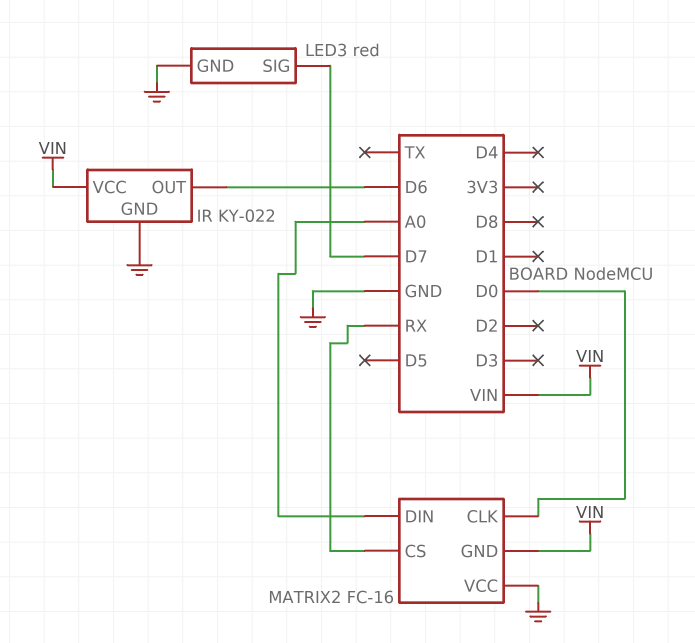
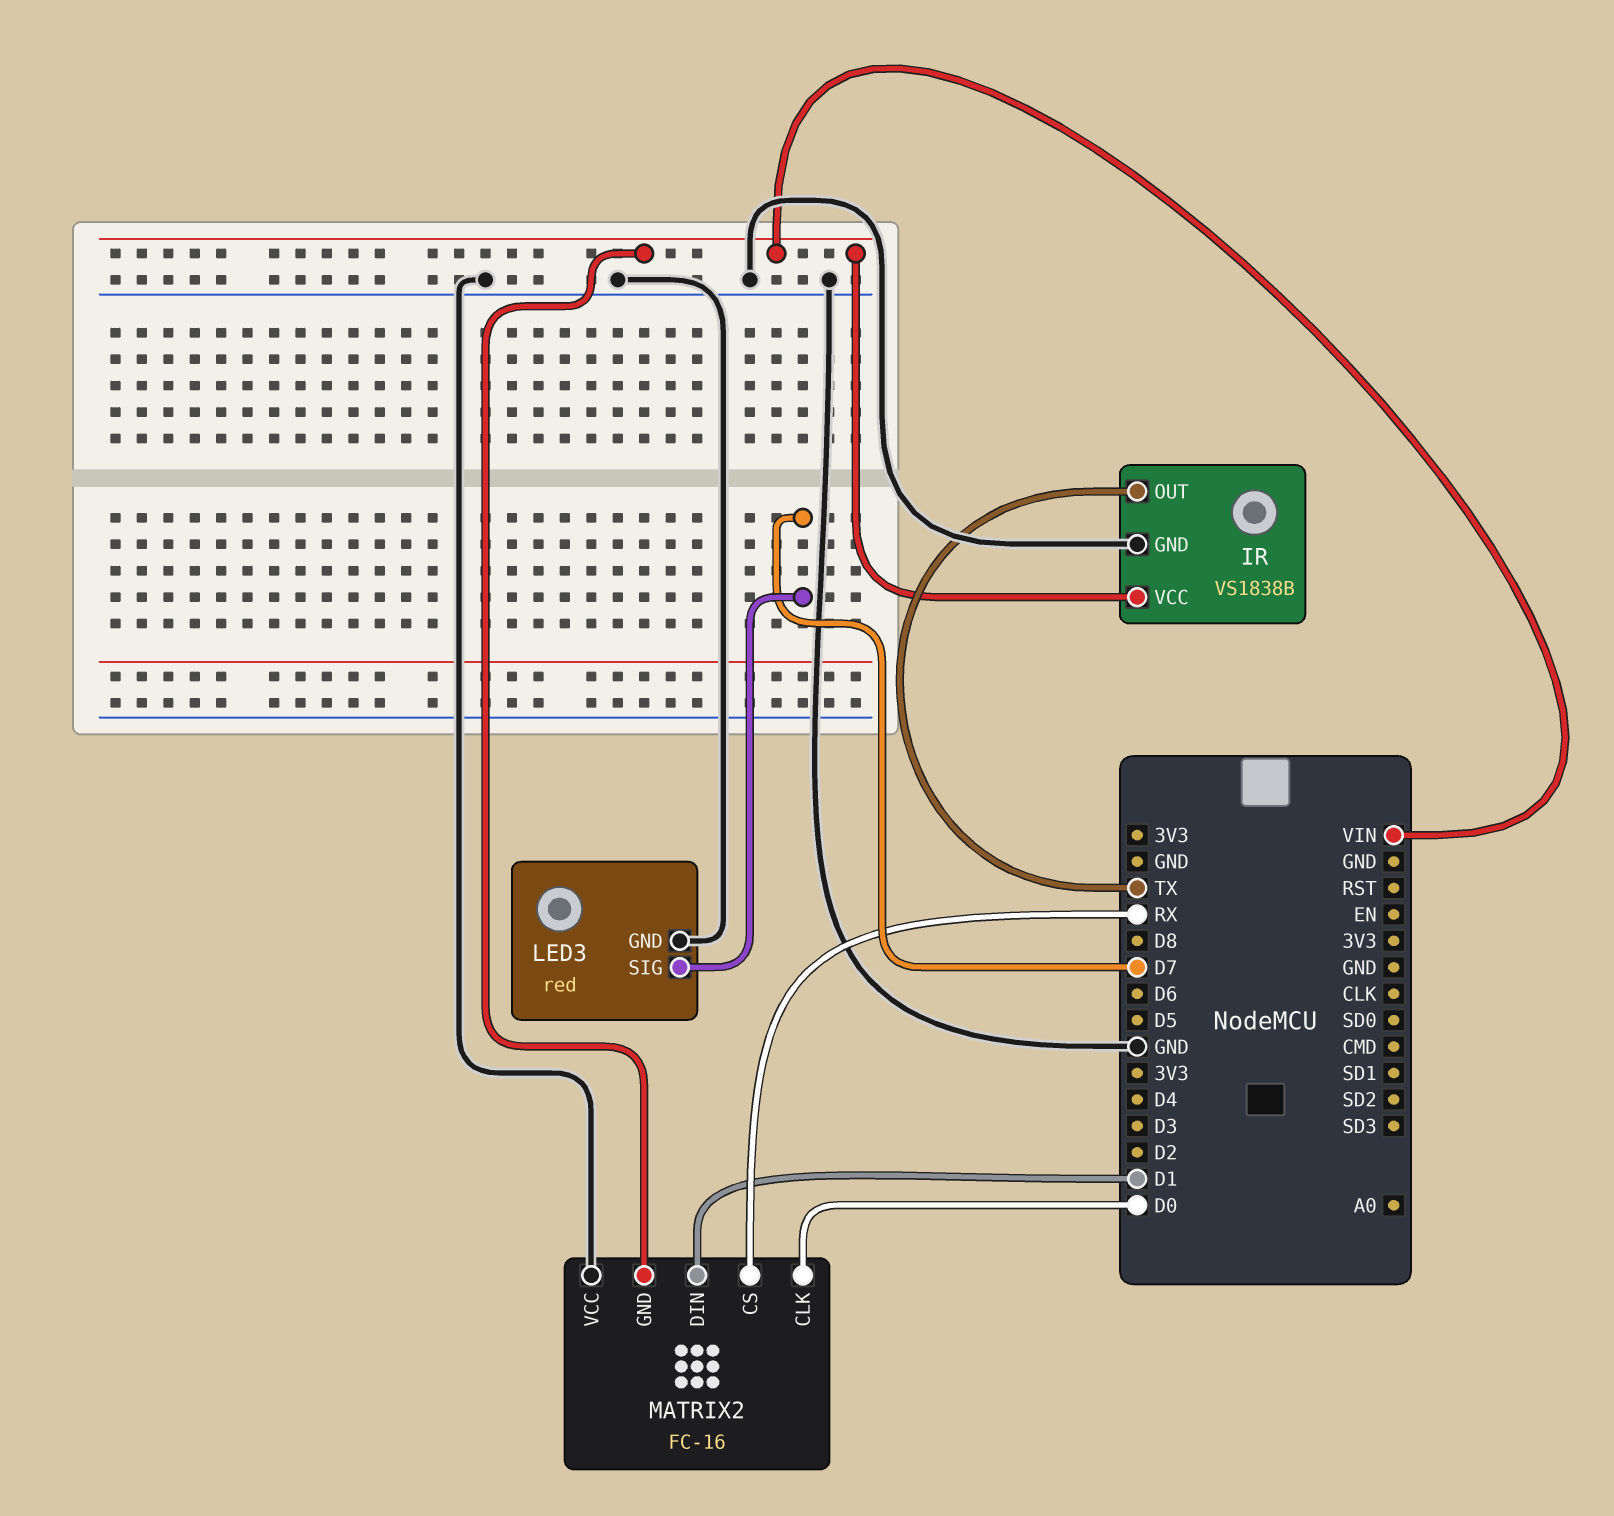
IR: KY-022 -> VS1838B
IR pin OUT: D6 -> TX
MATRIX2 pin DIN: A0 -> D1

